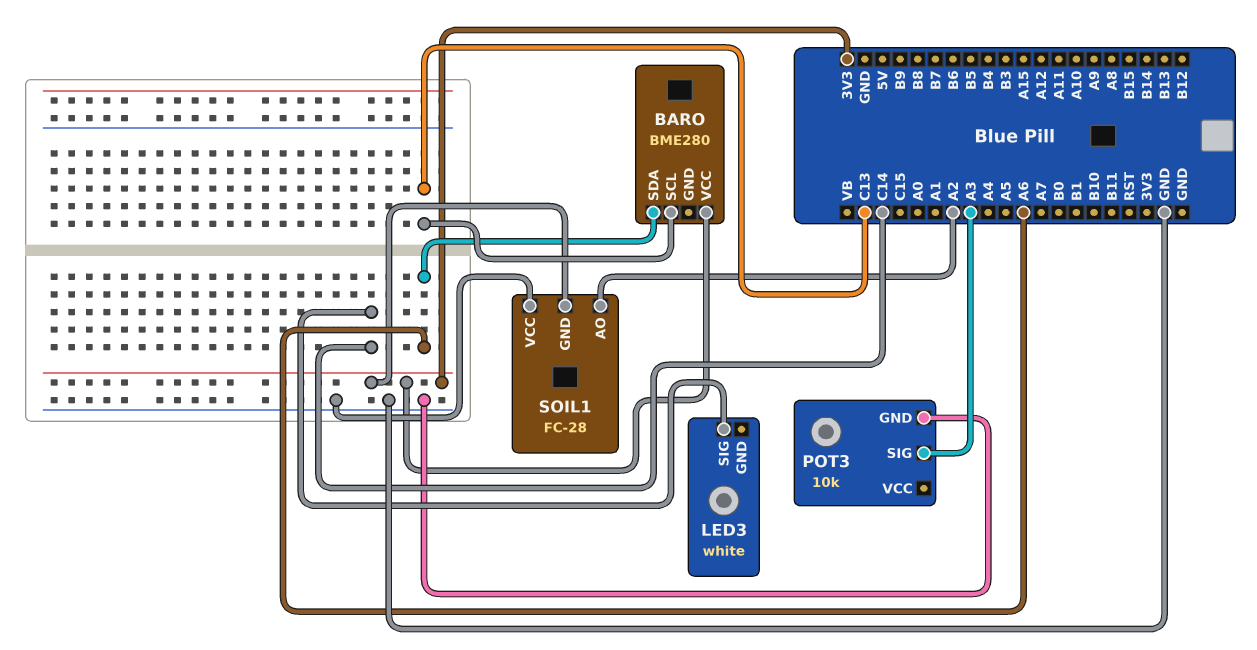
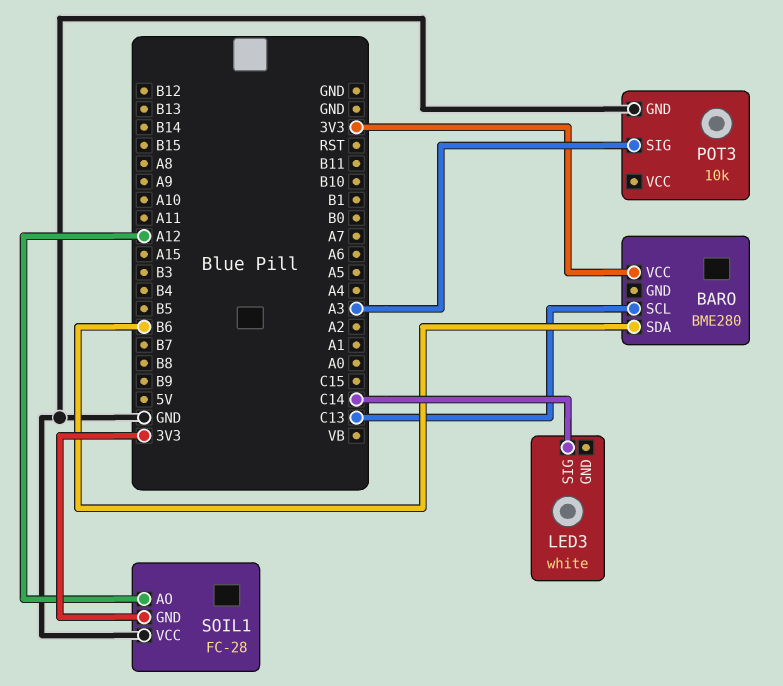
BARO pin SDA: A6 -> B6
SOIL1 pin AO: A2 -> A12

